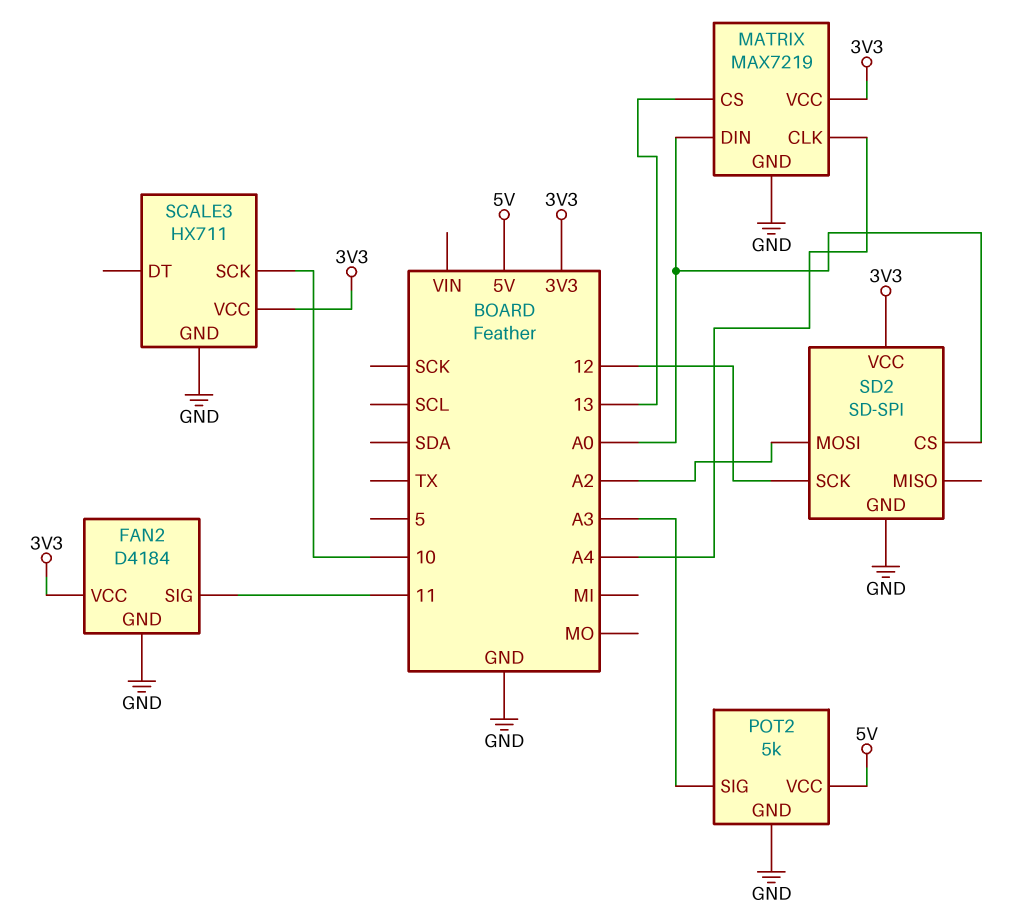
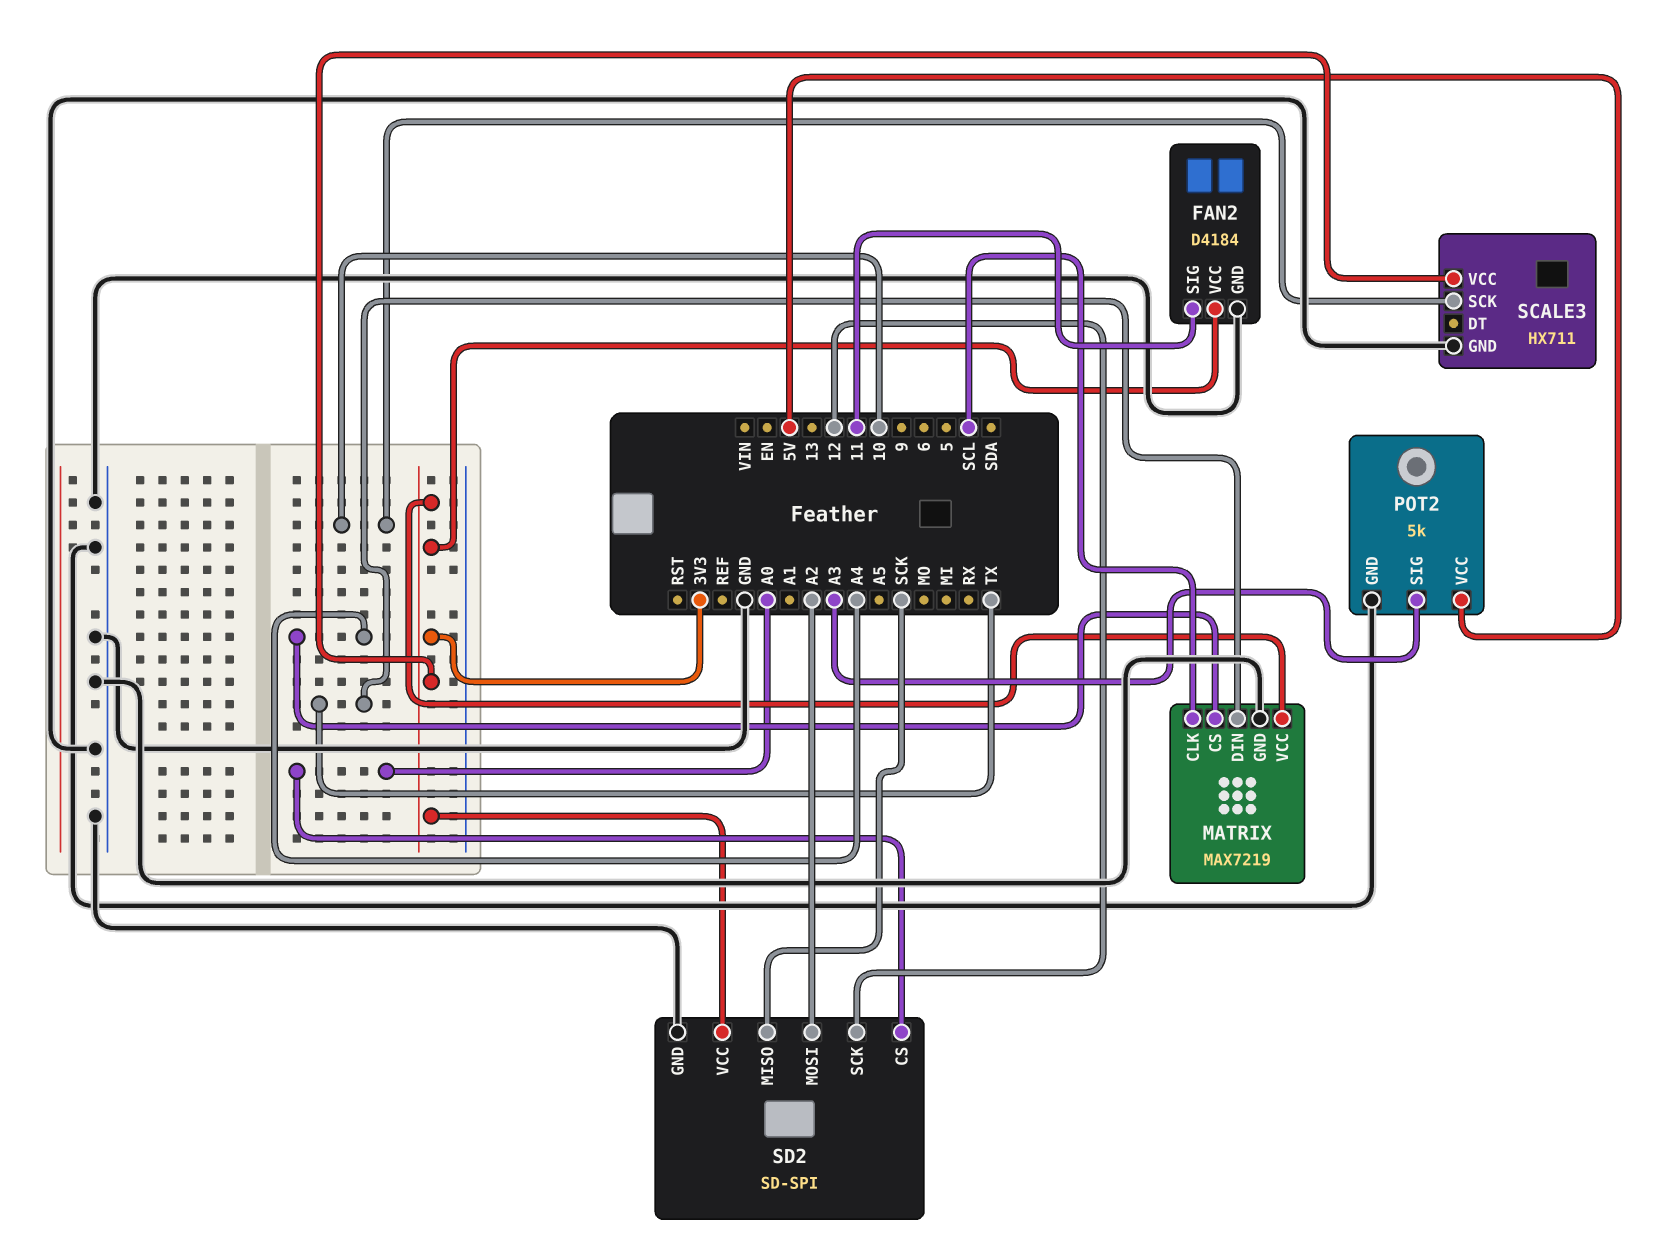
MATRIX pin CLK: A4 -> SCL
MATRIX pin CS: 13 -> A4
MATRIX pin DIN: A0 -> TX
SD2 pin MISO: none -> SCK

